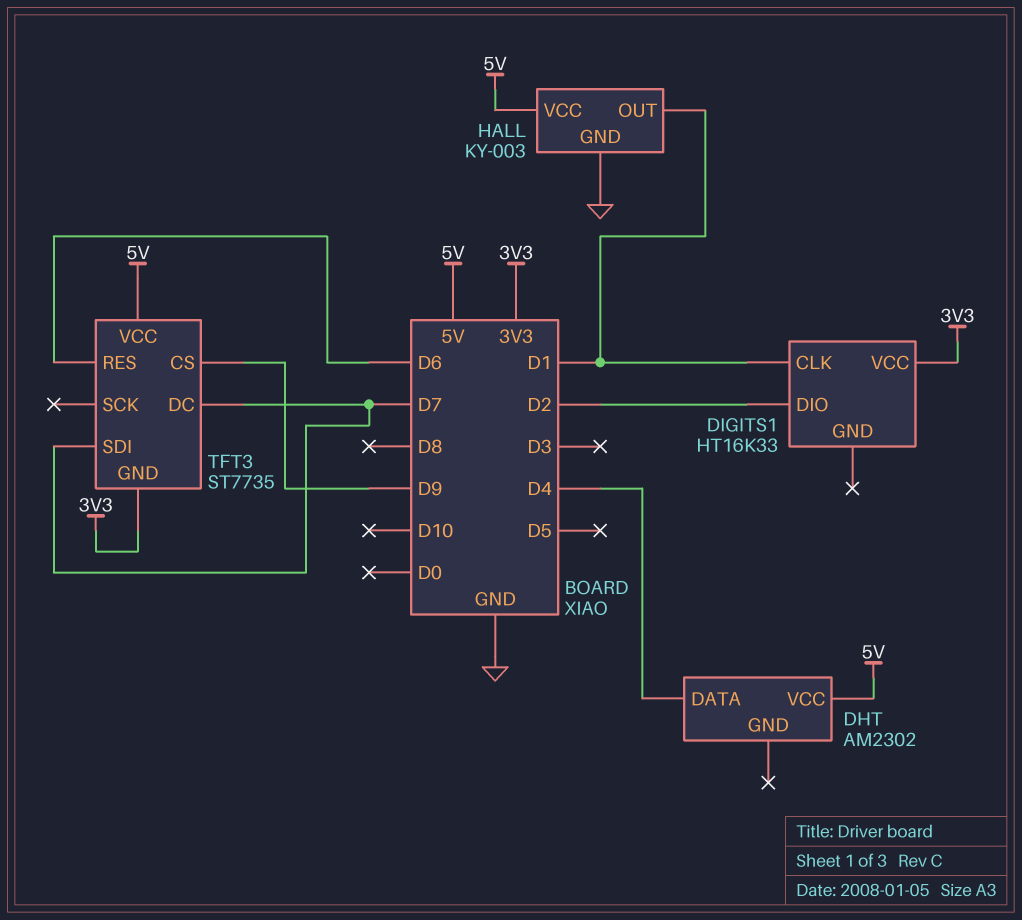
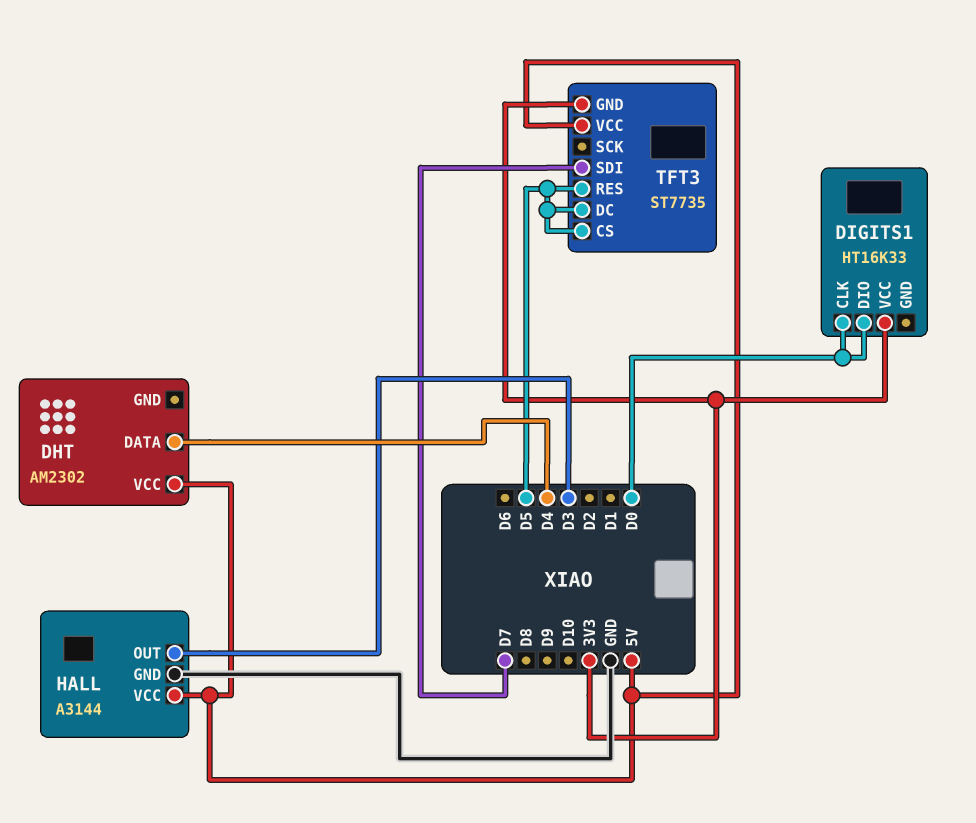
DIGITS1 pin CLK: D1 -> D0
DIGITS1 pin DIO: D2 -> D0
HALL: KY-003 -> A3144
HALL pin OUT: D1 -> D3
TFT3 pin CS: D9 -> D5
TFT3 pin DC: D7 -> D5
TFT3 pin RES: D6 -> D5

